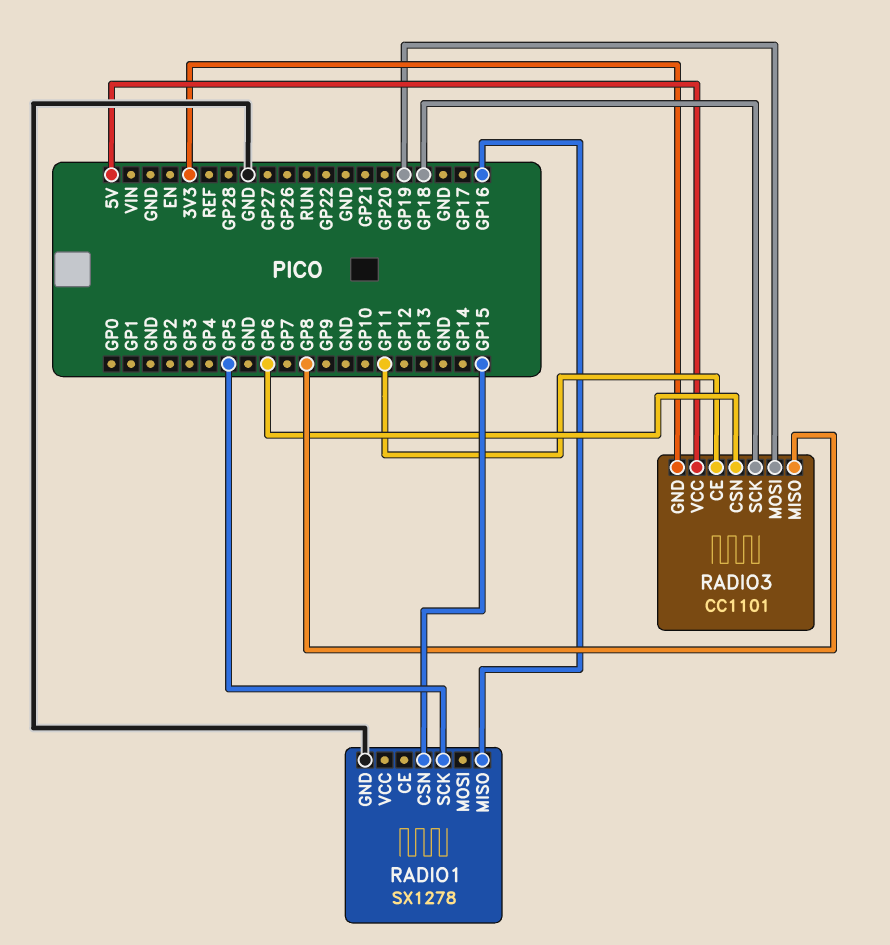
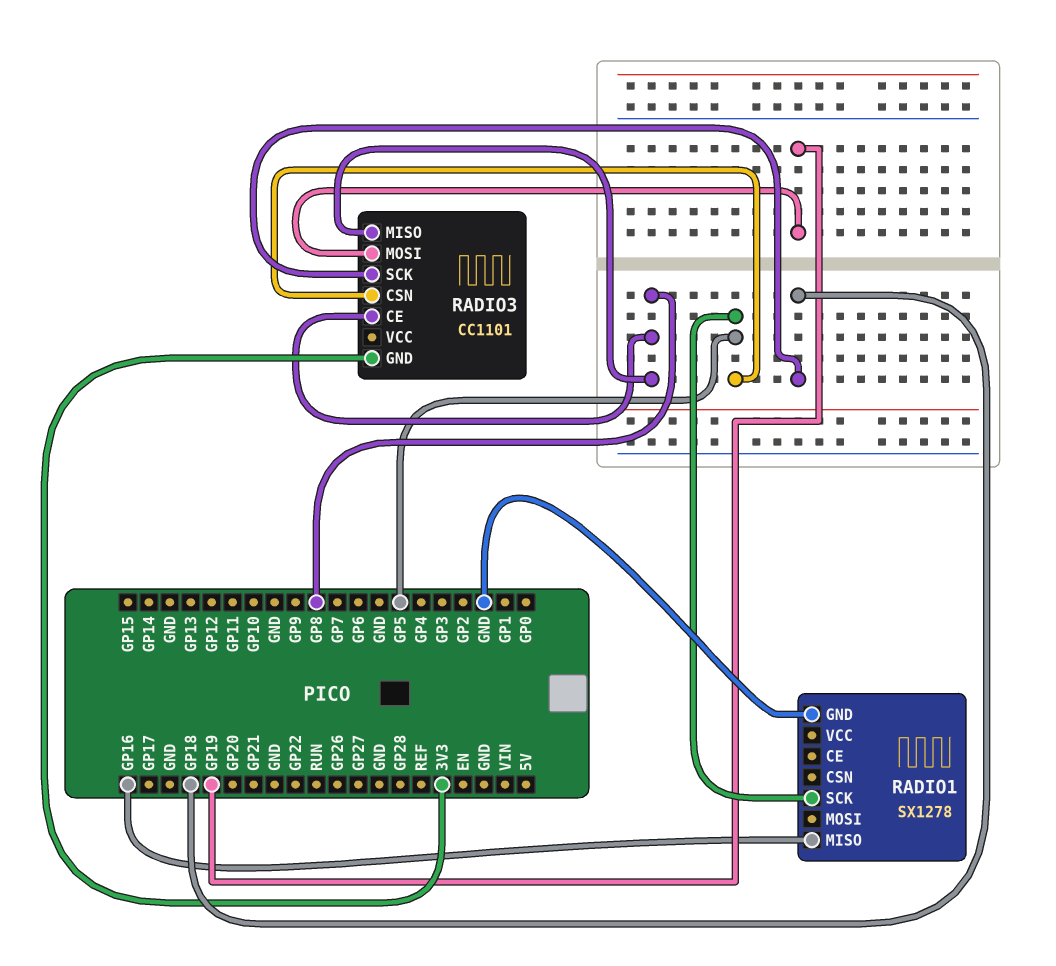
RADIO1 pin CSN: GP15 -> none
RADIO3 pin CE: GP11 -> GP8
RADIO3 pin CSN: GP6 -> GP5
RADIO3 pin VCC: 5V -> none

